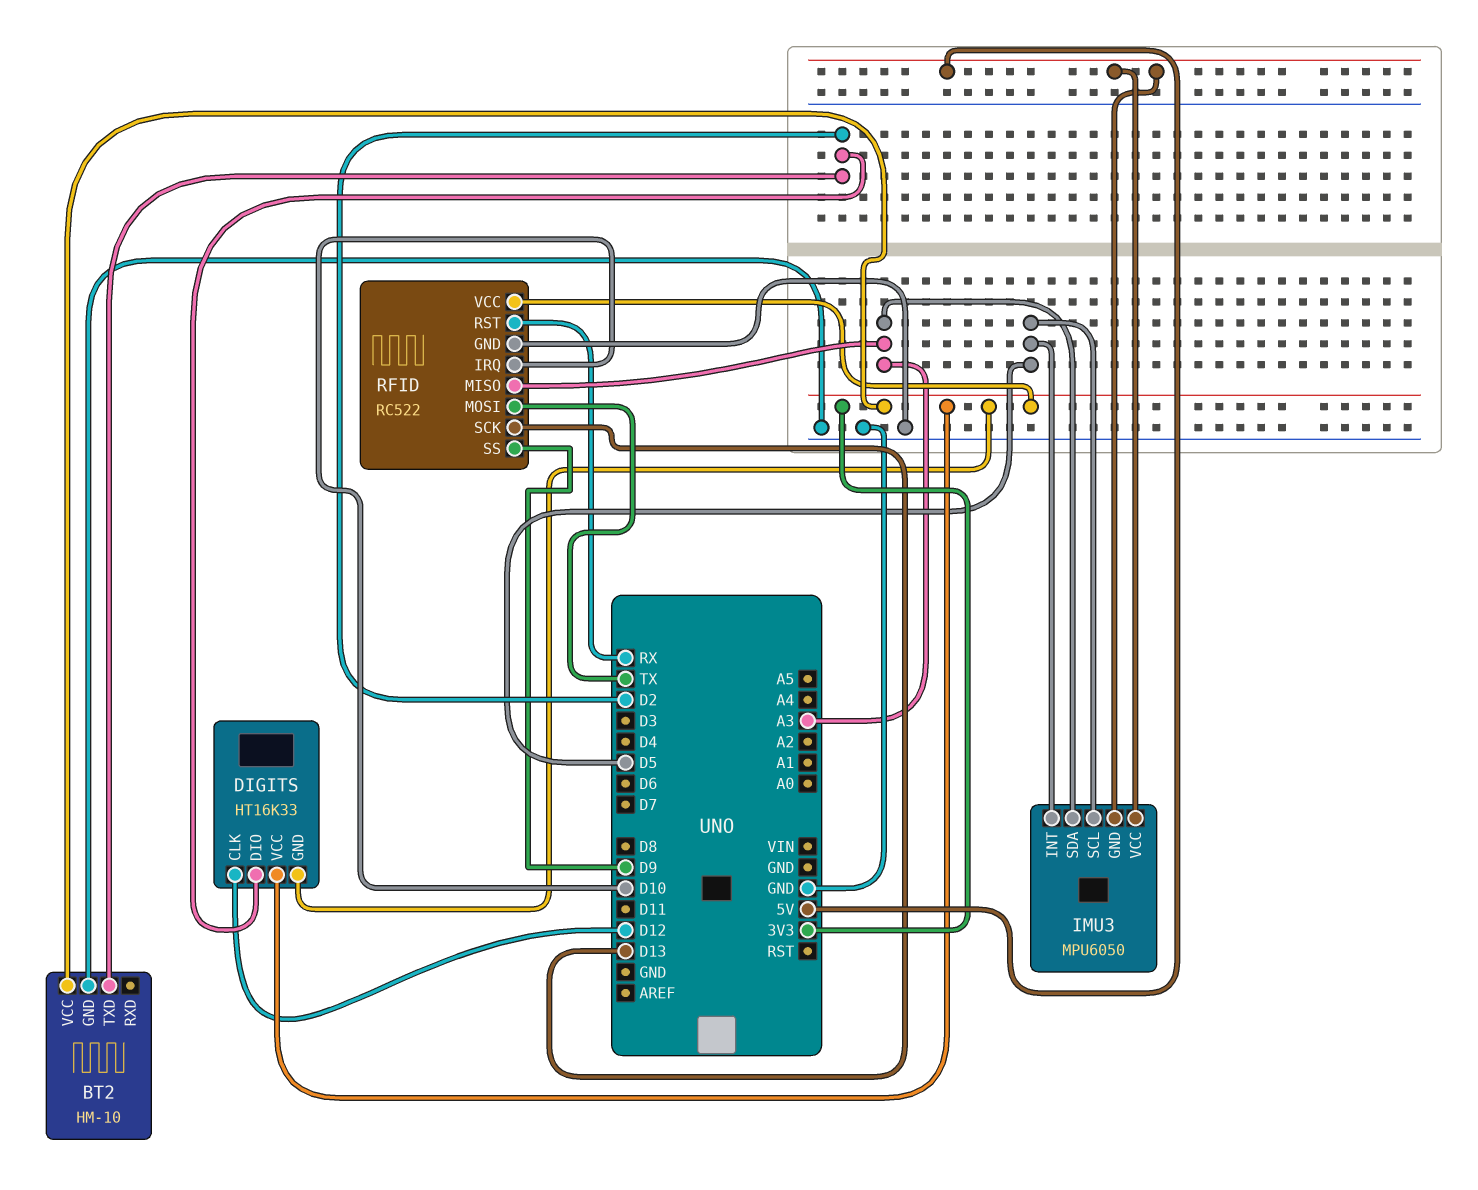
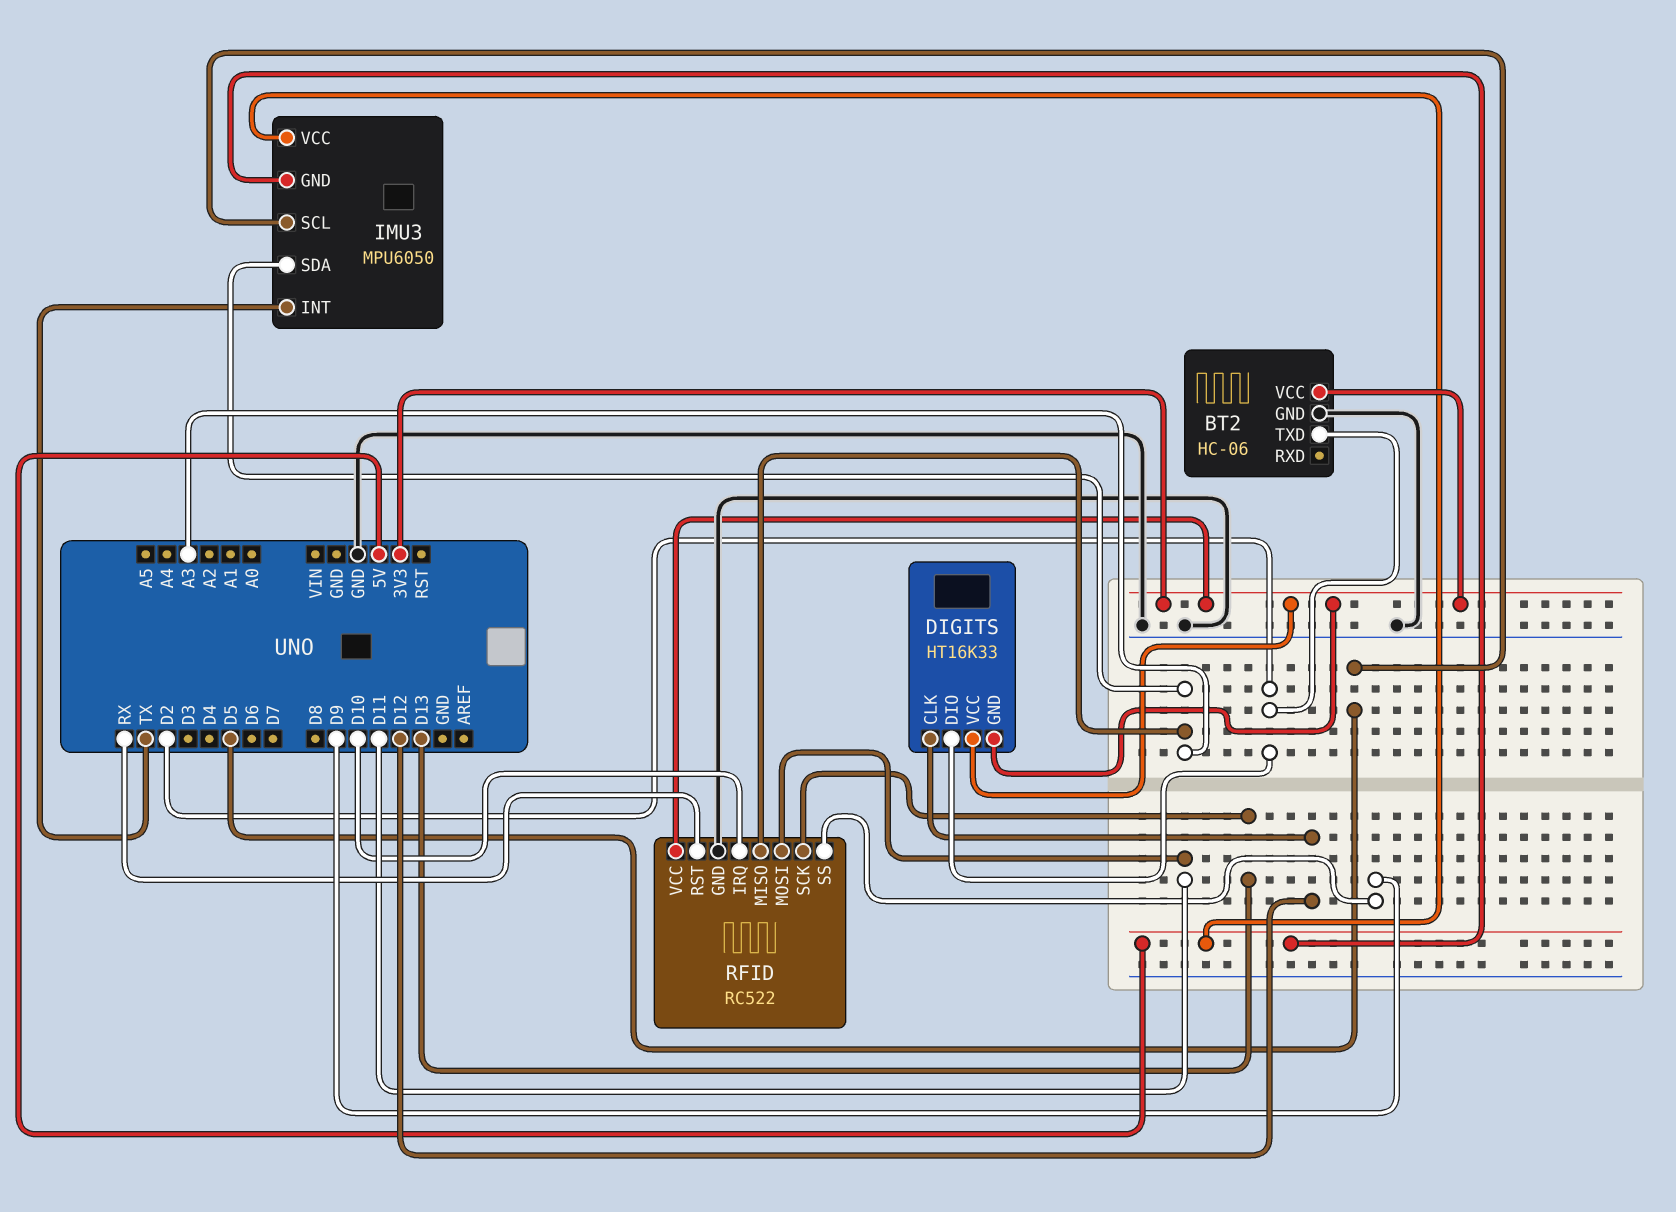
BT2: HM-10 -> HC-06
IMU3 pin INT: D5 -> TX
RFID pin MOSI: TX -> D11

